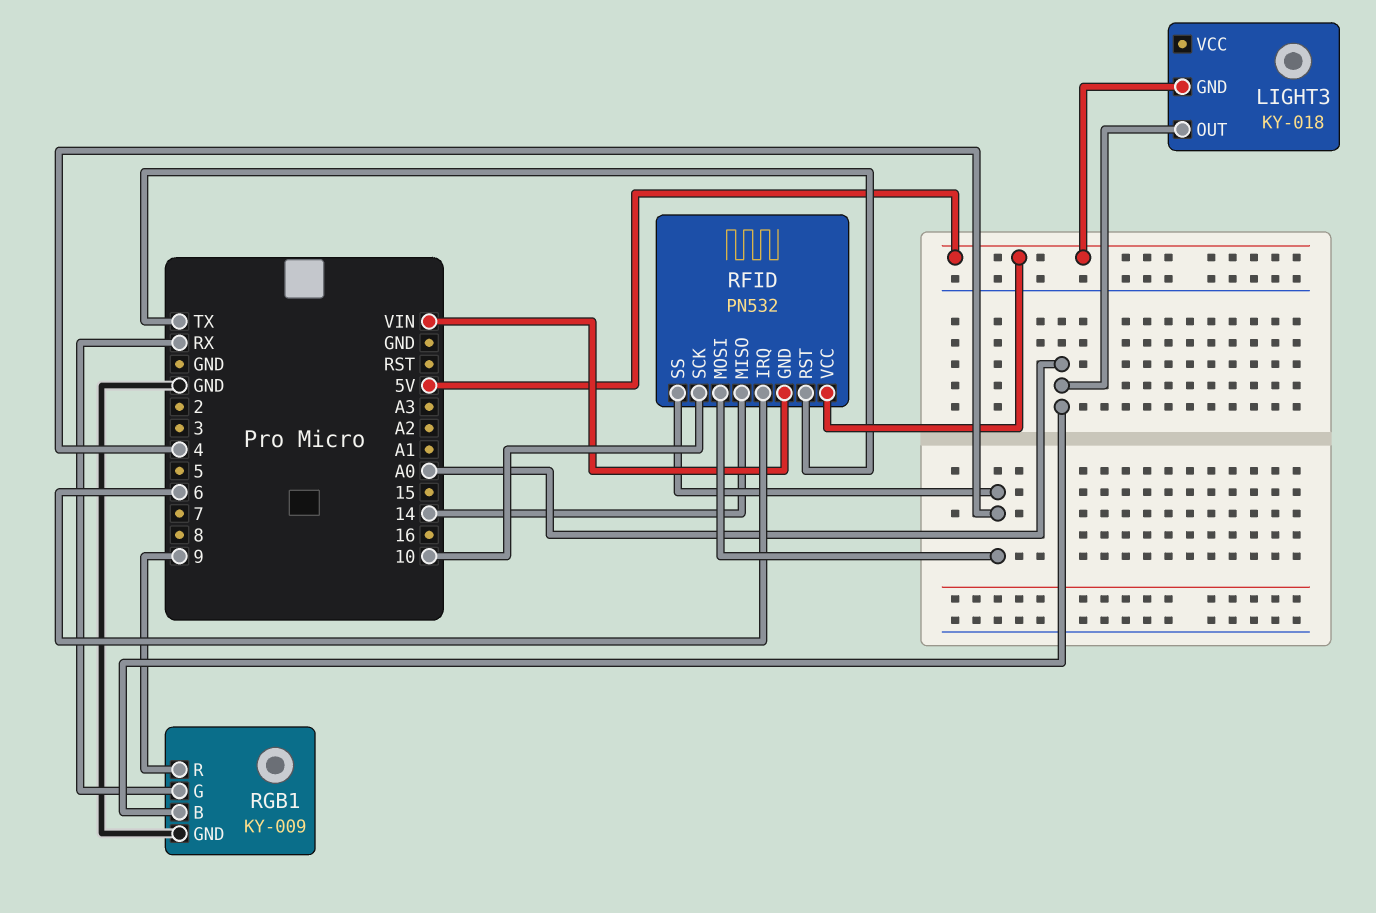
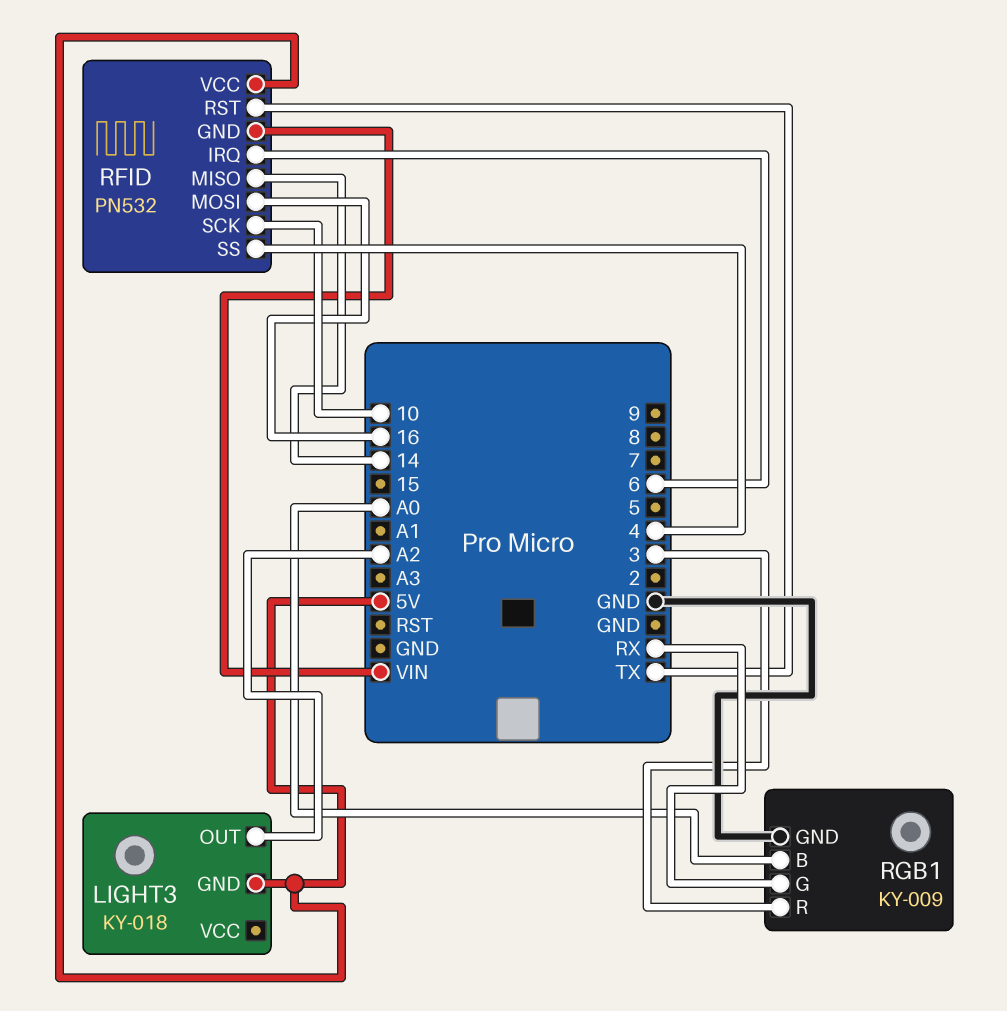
LIGHT3 pin OUT: A0 -> A2
RFID pin MOSI: 4 -> 16
RGB1 pin R: 9 -> 3

